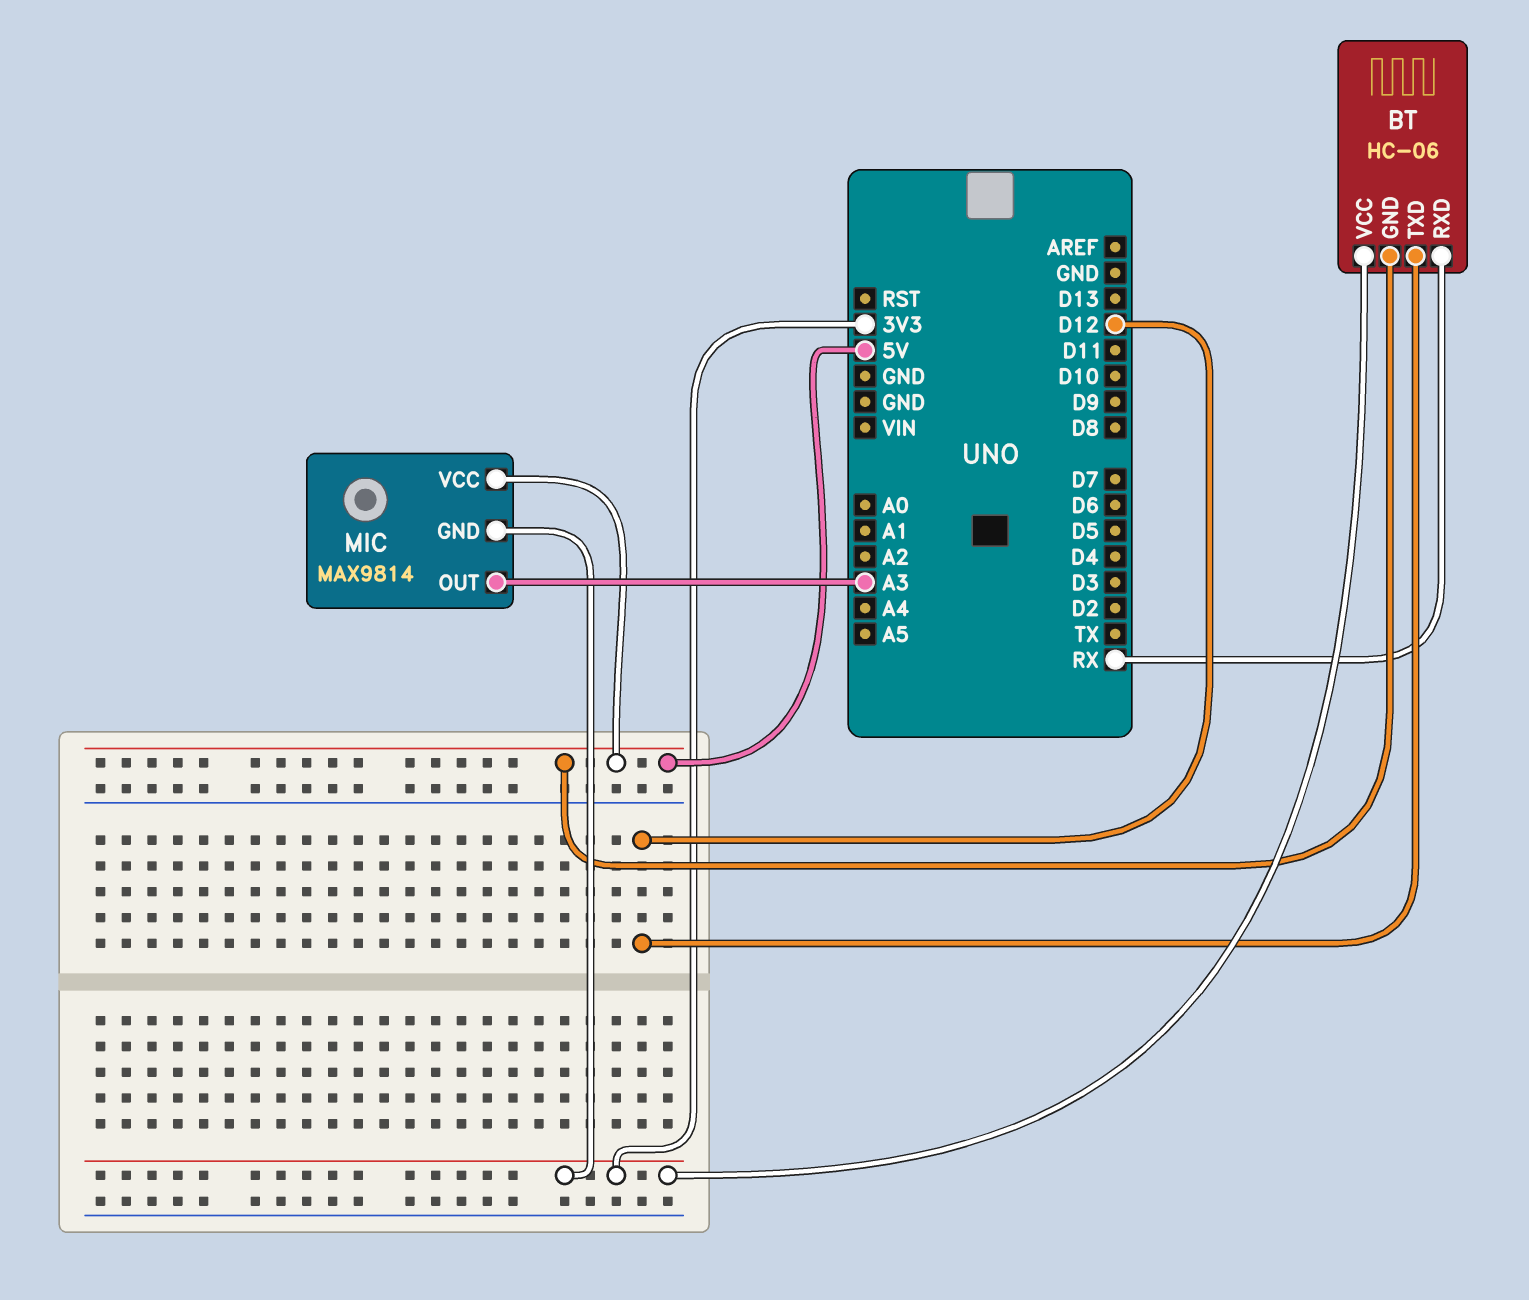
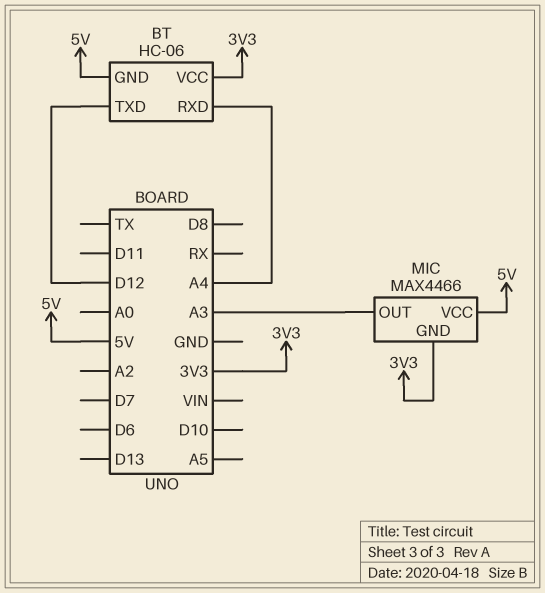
BT pin RXD: RX -> A4
MIC: MAX9814 -> MAX4466

